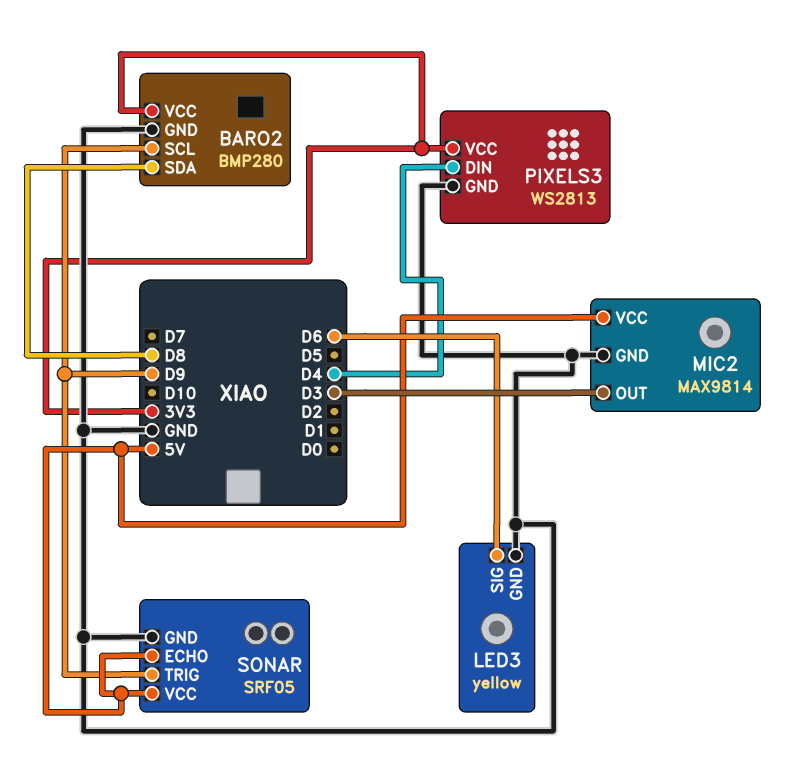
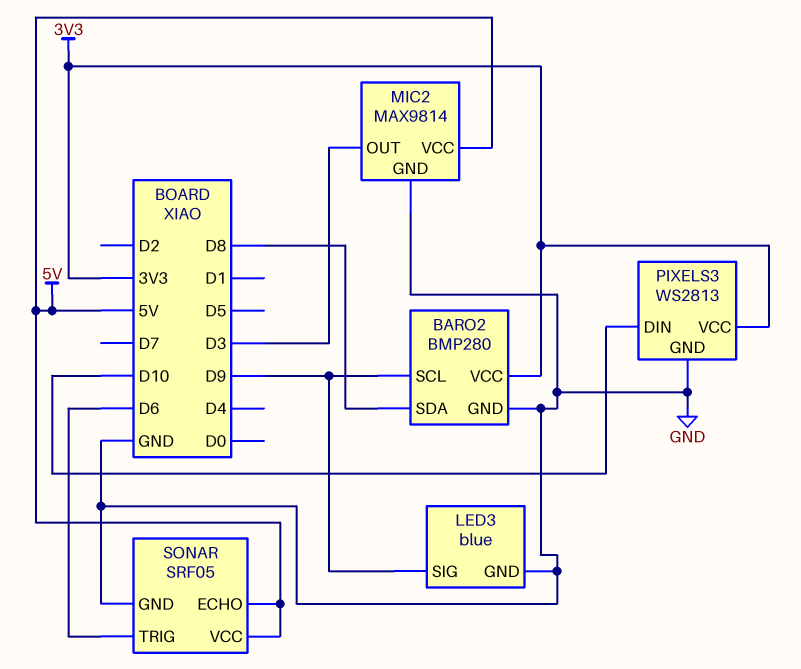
LED3: yellow -> blue
LED3 pin SIG: D6 -> D9
PIXELS3 pin DIN: D4 -> D10
SONAR pin TRIG: D9 -> D6

